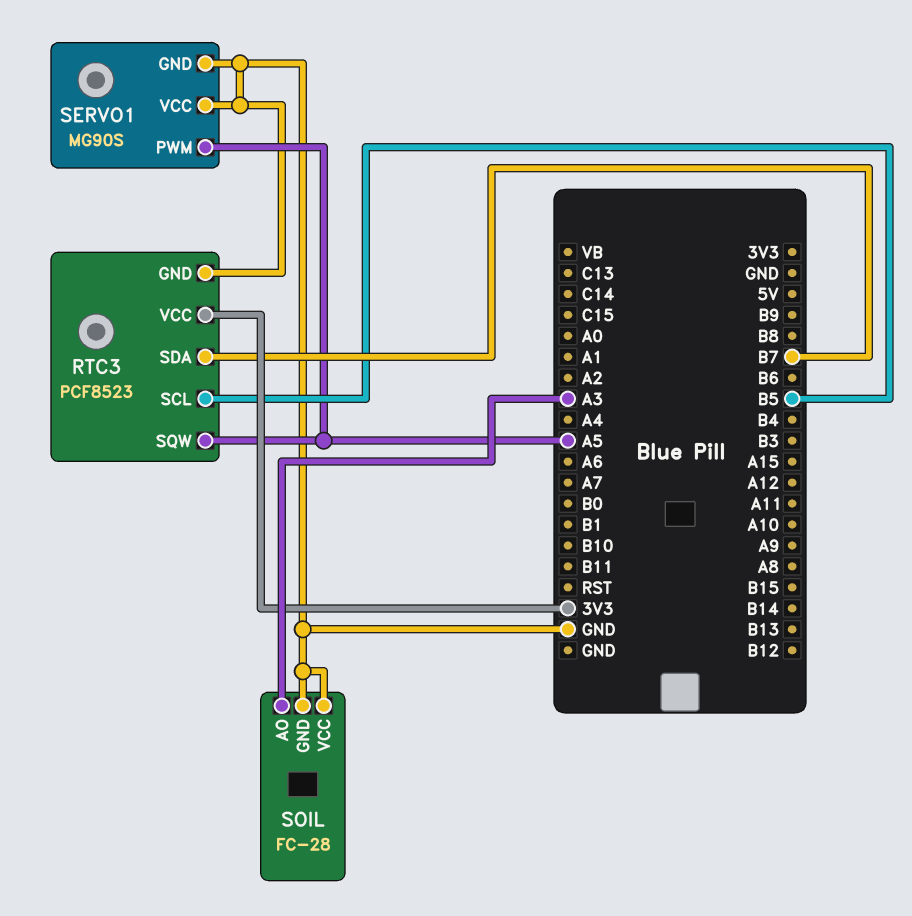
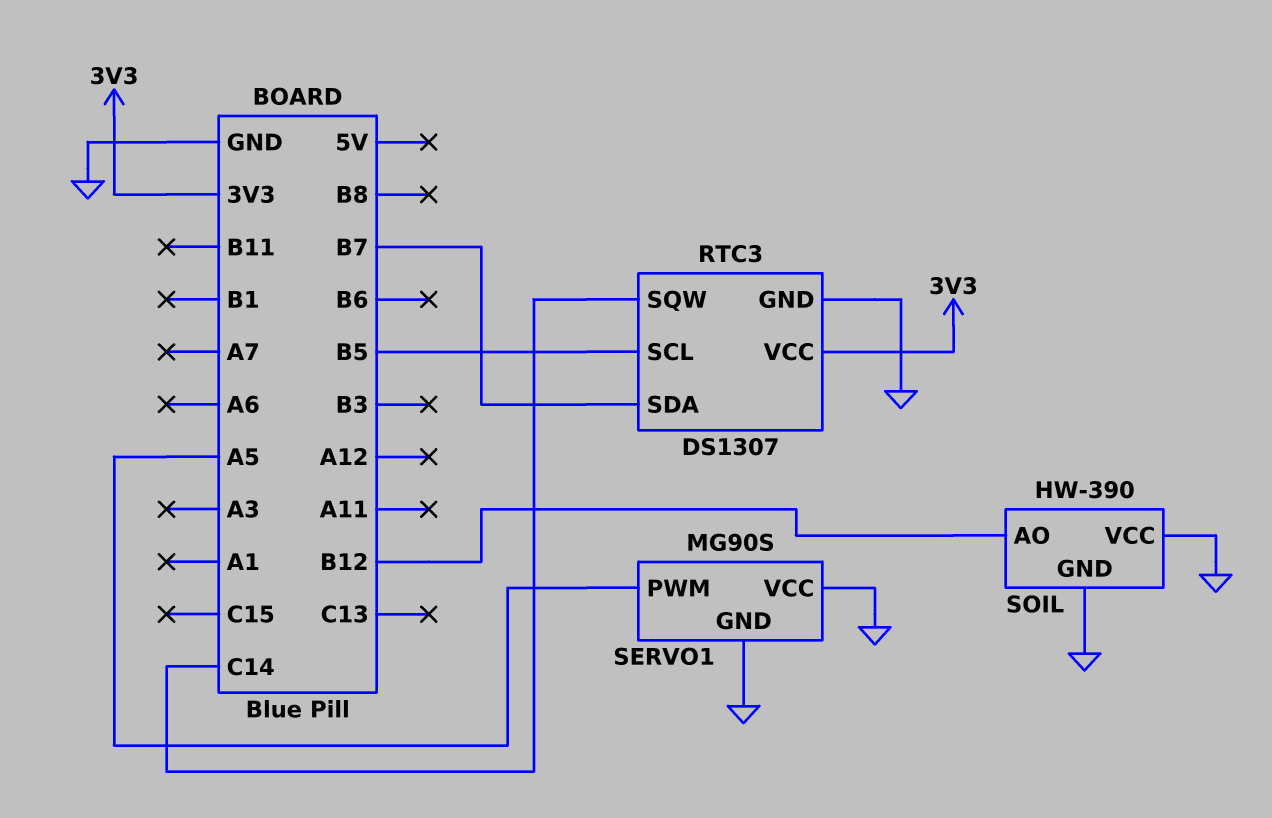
RTC3: PCF8523 -> DS1307
RTC3 pin SQW: A5 -> C14
SOIL: FC-28 -> HW-390
SOIL pin AO: A3 -> B12

